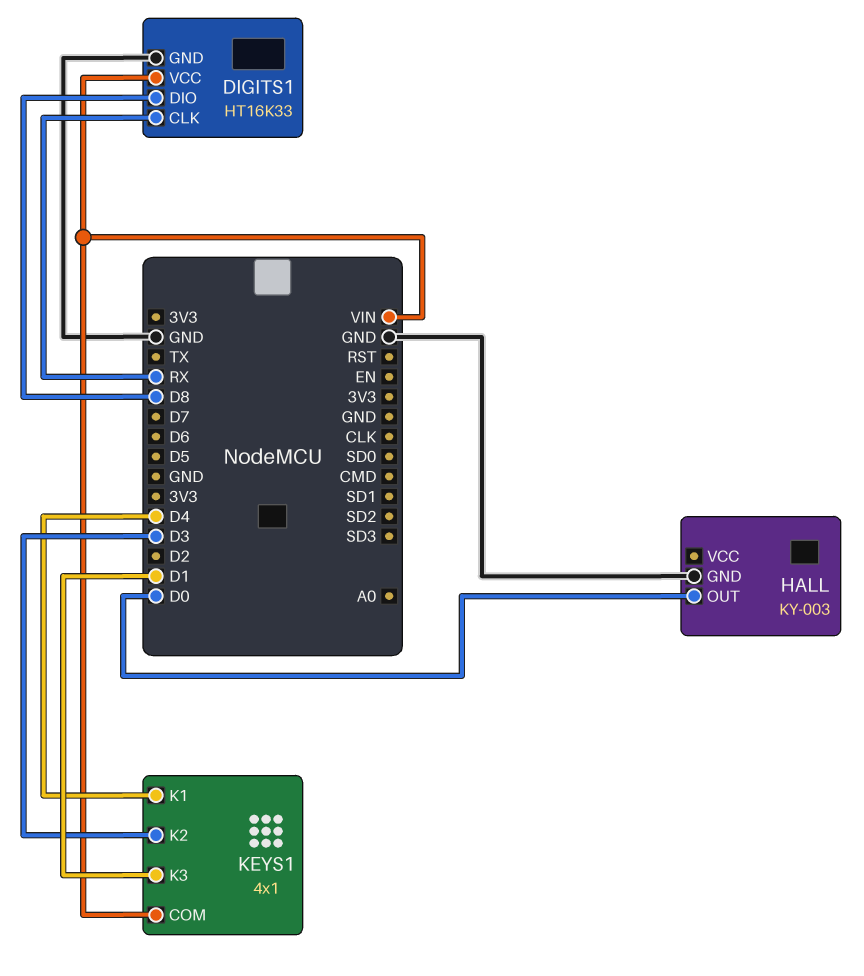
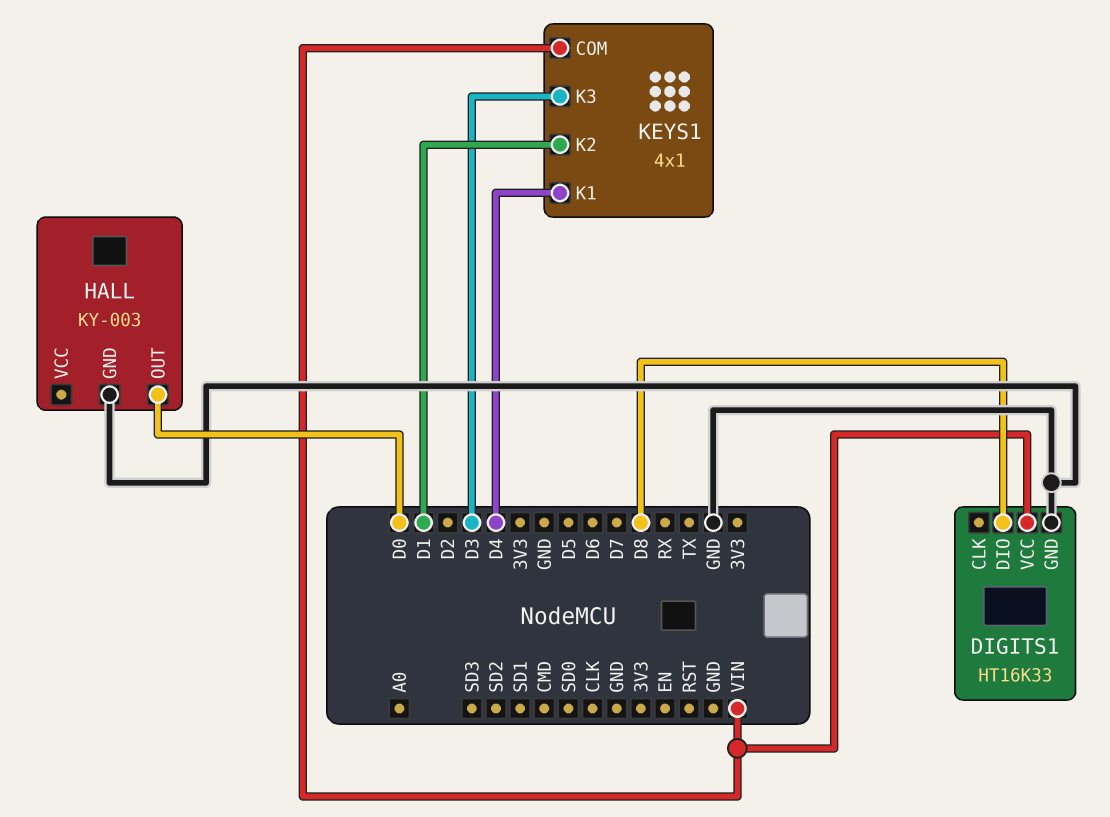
DIGITS1 pin CLK: RX -> none
KEYS1 pin K2: D3 -> D1
KEYS1 pin K3: D1 -> D3

